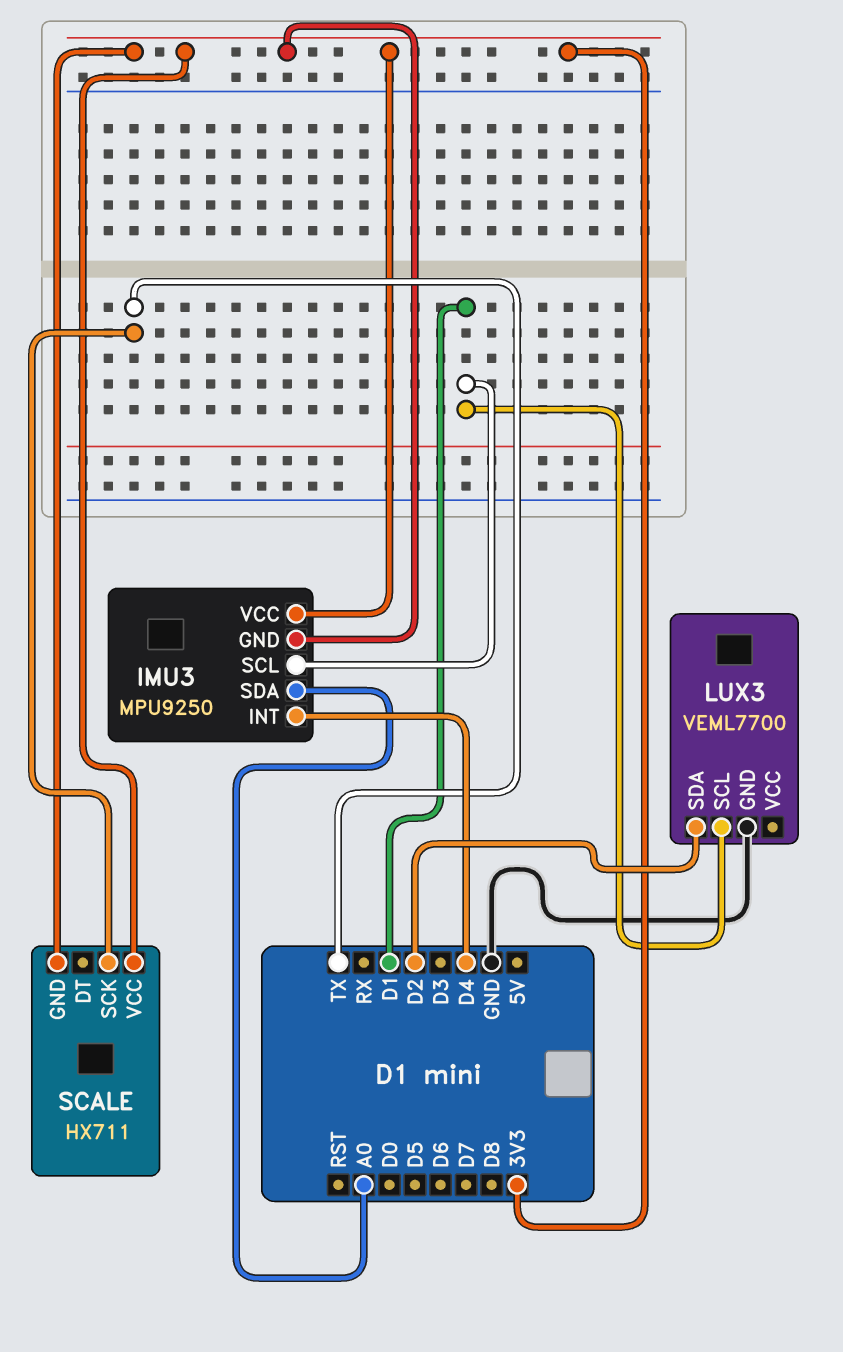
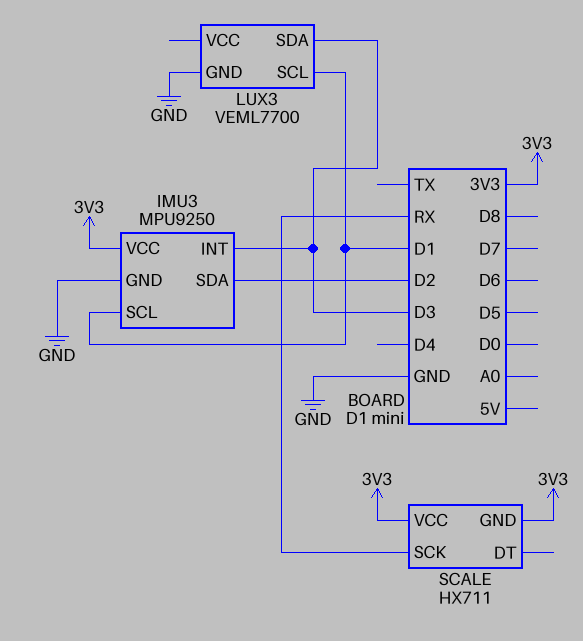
IMU3 pin GND: 3V3 -> GND
IMU3 pin INT: D4 -> D3
IMU3 pin SDA: A0 -> D2
LUX3 pin SDA: D2 -> D3
SCALE pin SCK: TX -> RX

